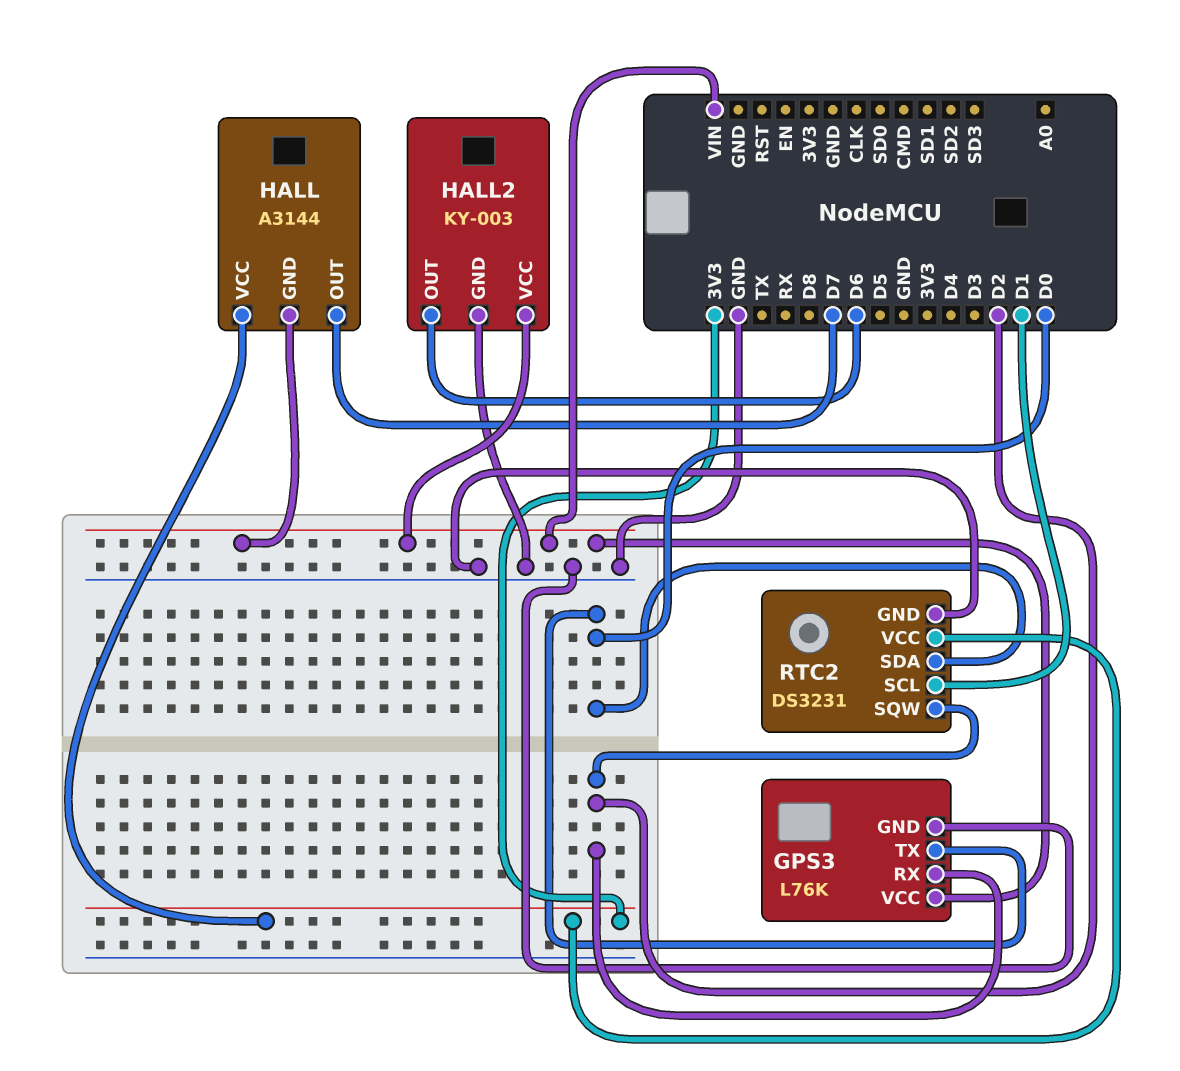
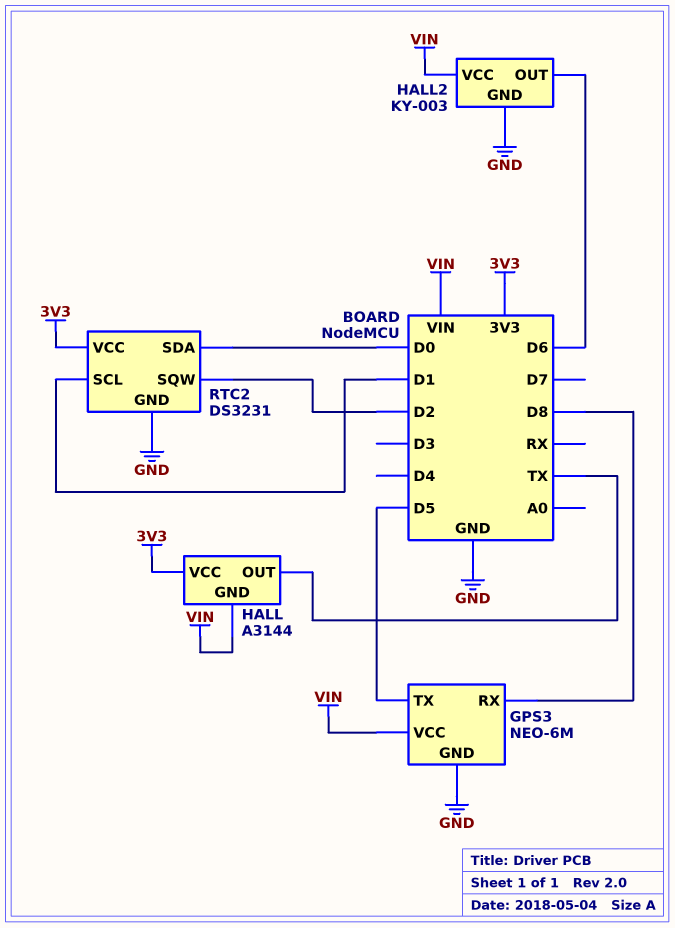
GPS3: L76K -> NEO-6M
GPS3 pin RX: D2 -> D8
GPS3 pin TX: D0 -> D5
HALL pin OUT: D7 -> TX

